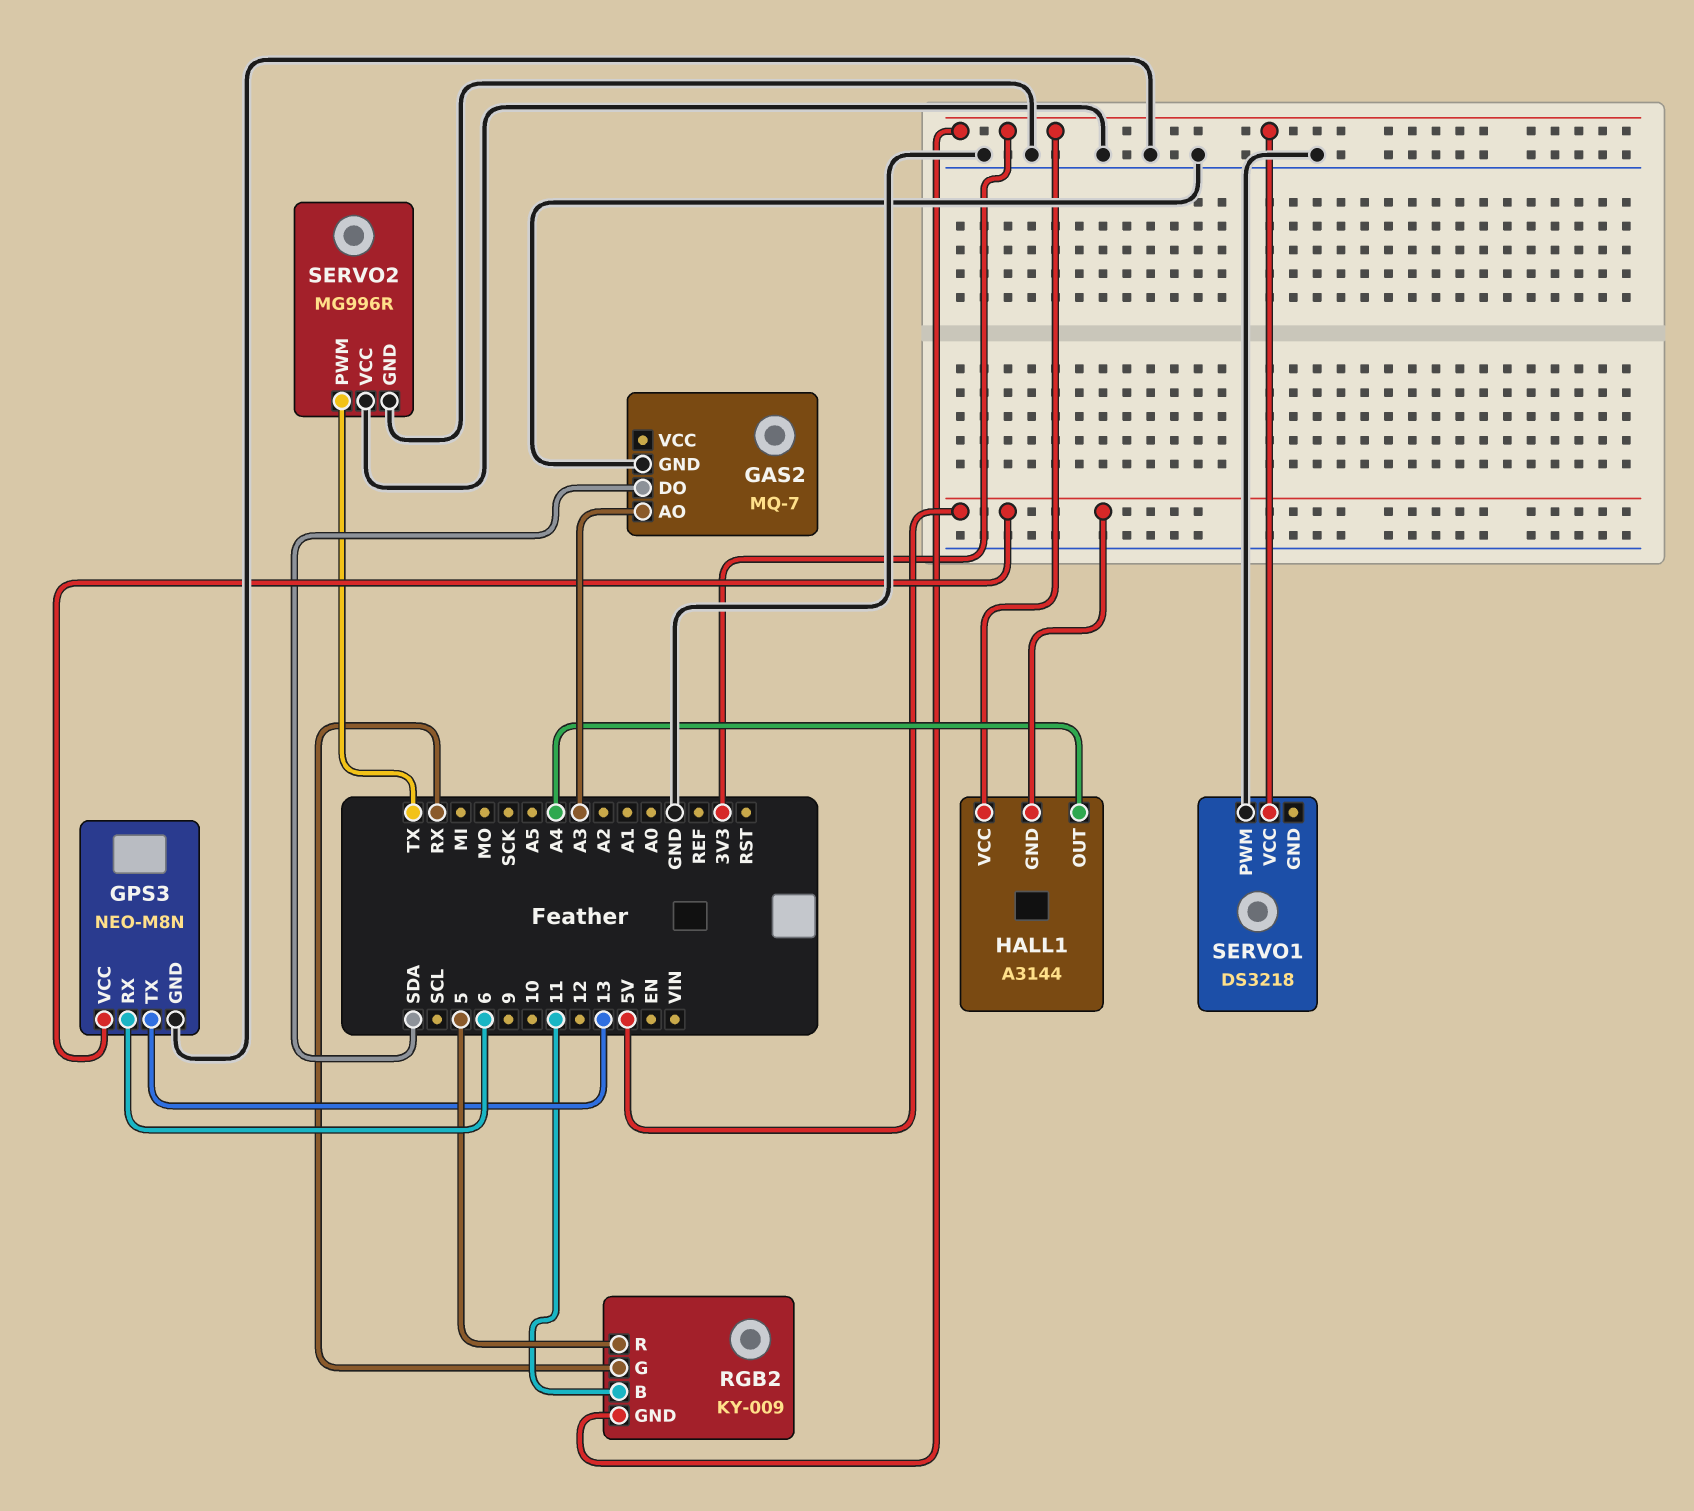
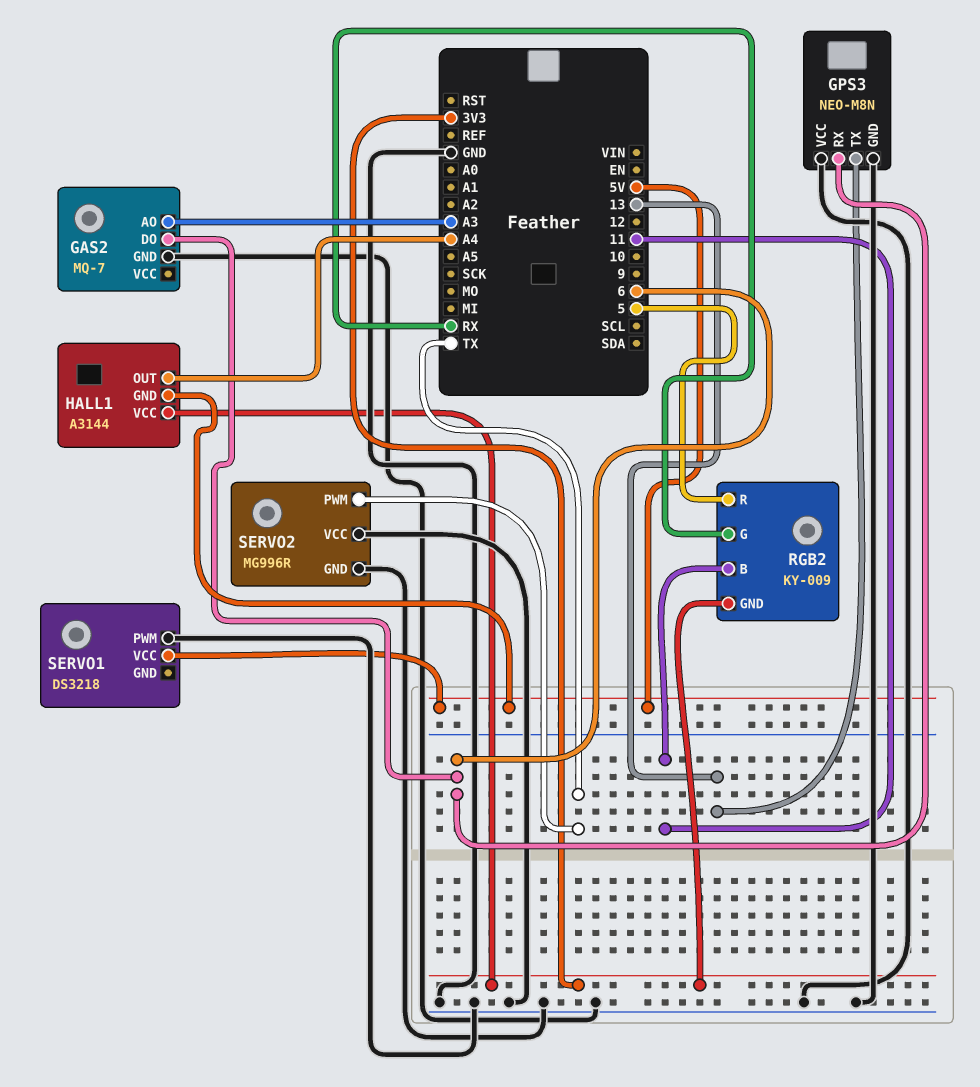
GAS2 pin DO: SDA -> 6
GPS3 pin VCC: 5V -> GND
SERVO1 pin VCC: 3V3 -> 5V

